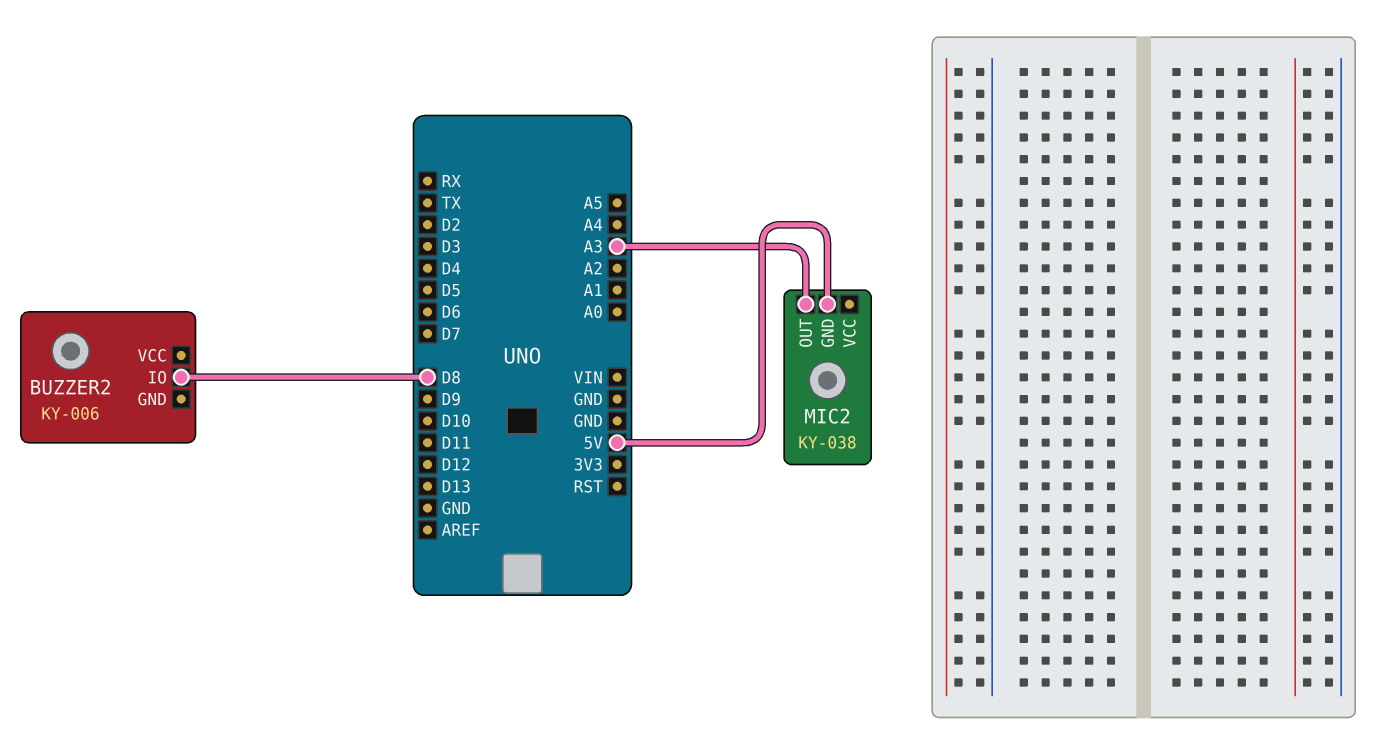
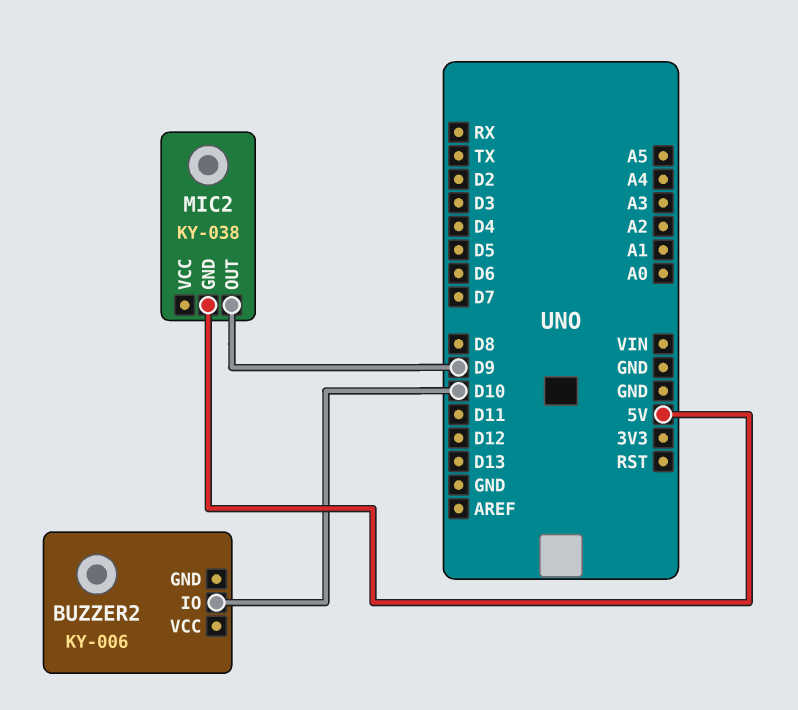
BUZZER2 pin IO: D8 -> D10
MIC2 pin OUT: A3 -> D9

